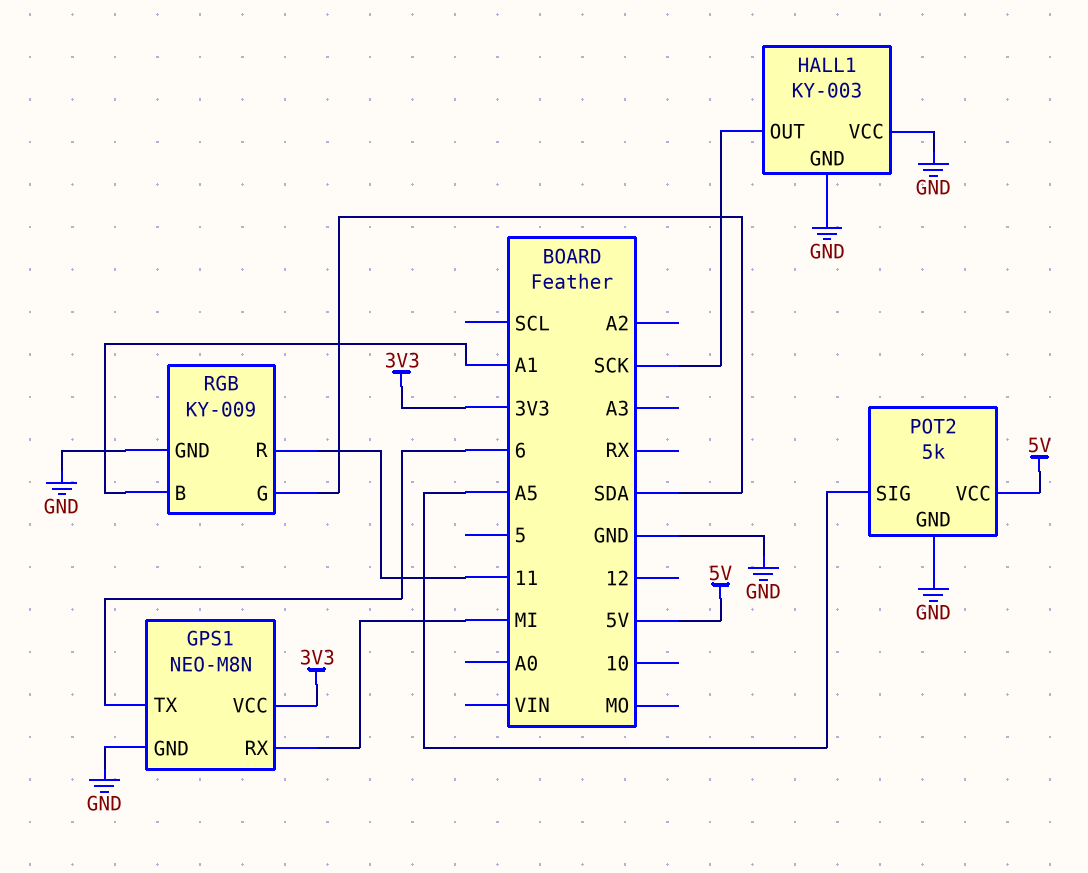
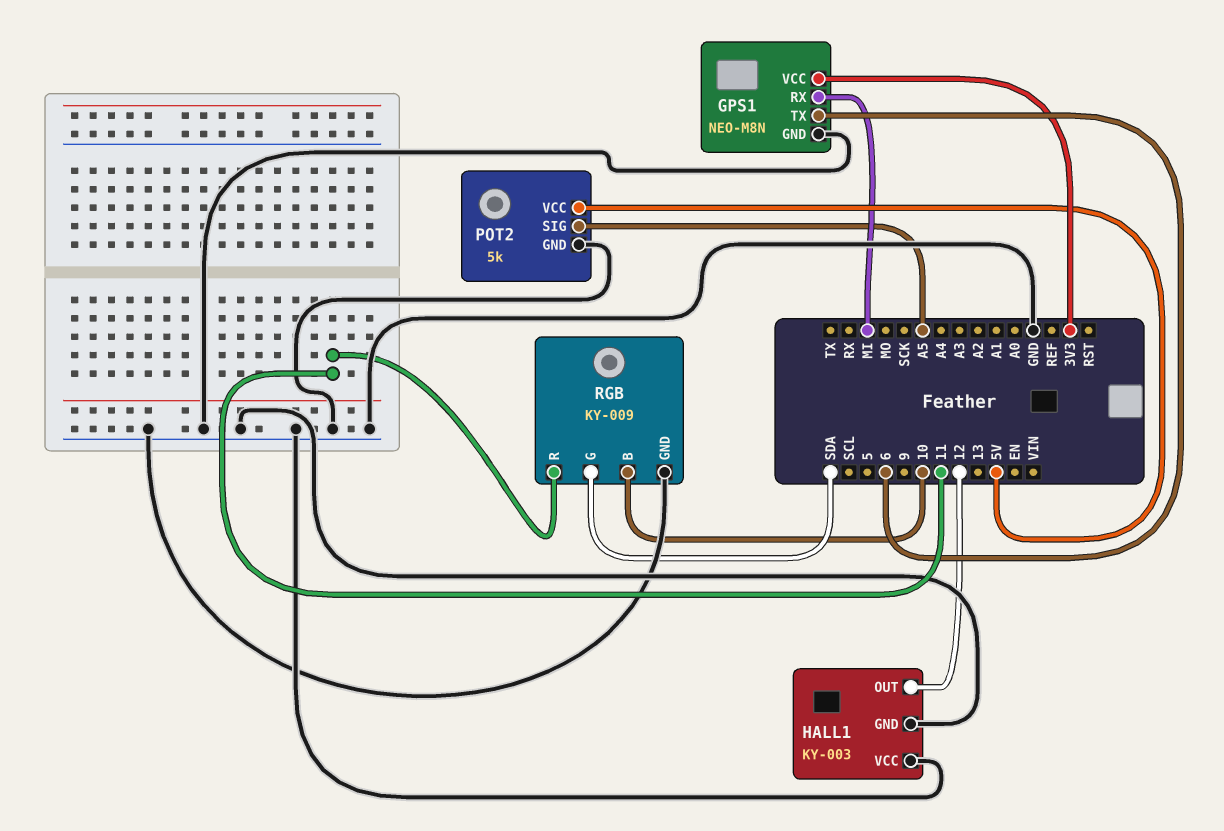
HALL1 pin OUT: SCK -> 12
RGB pin B: A1 -> 10

